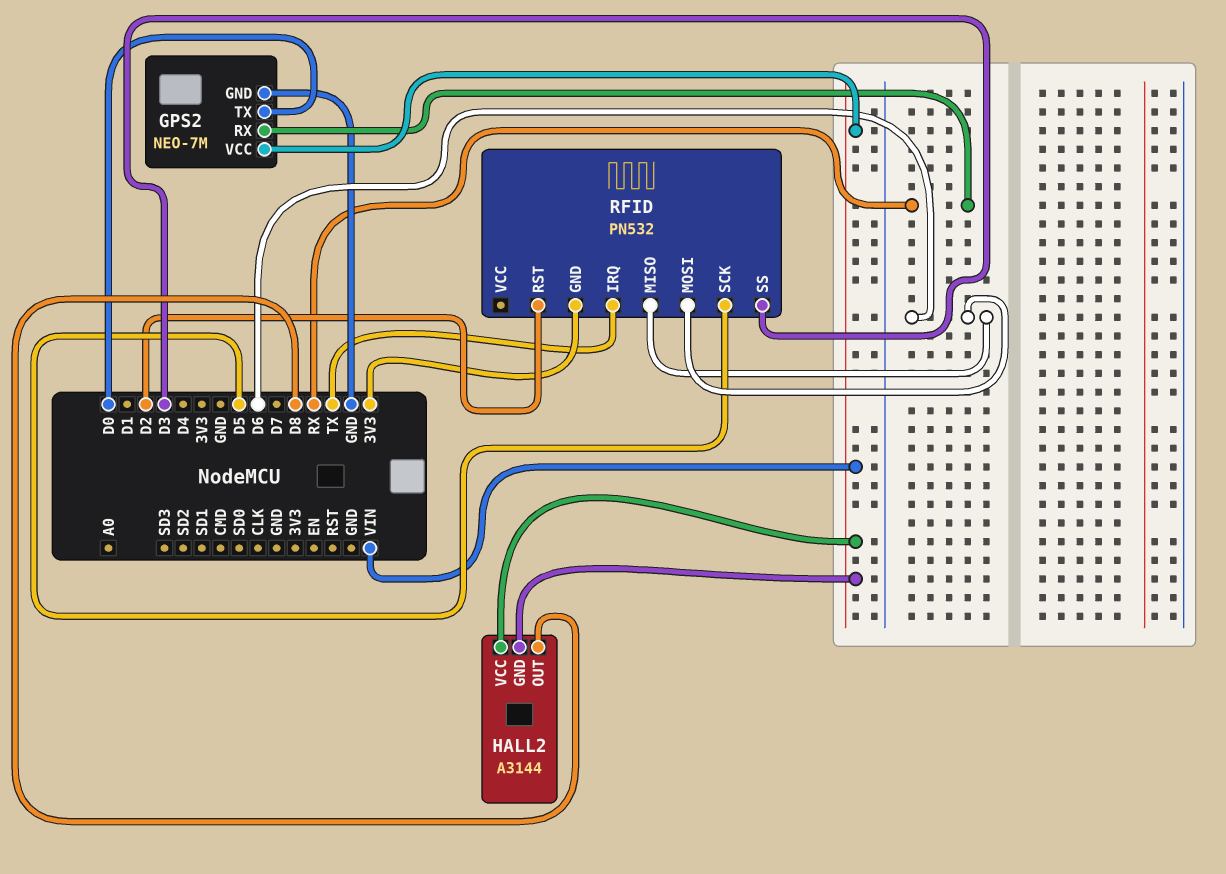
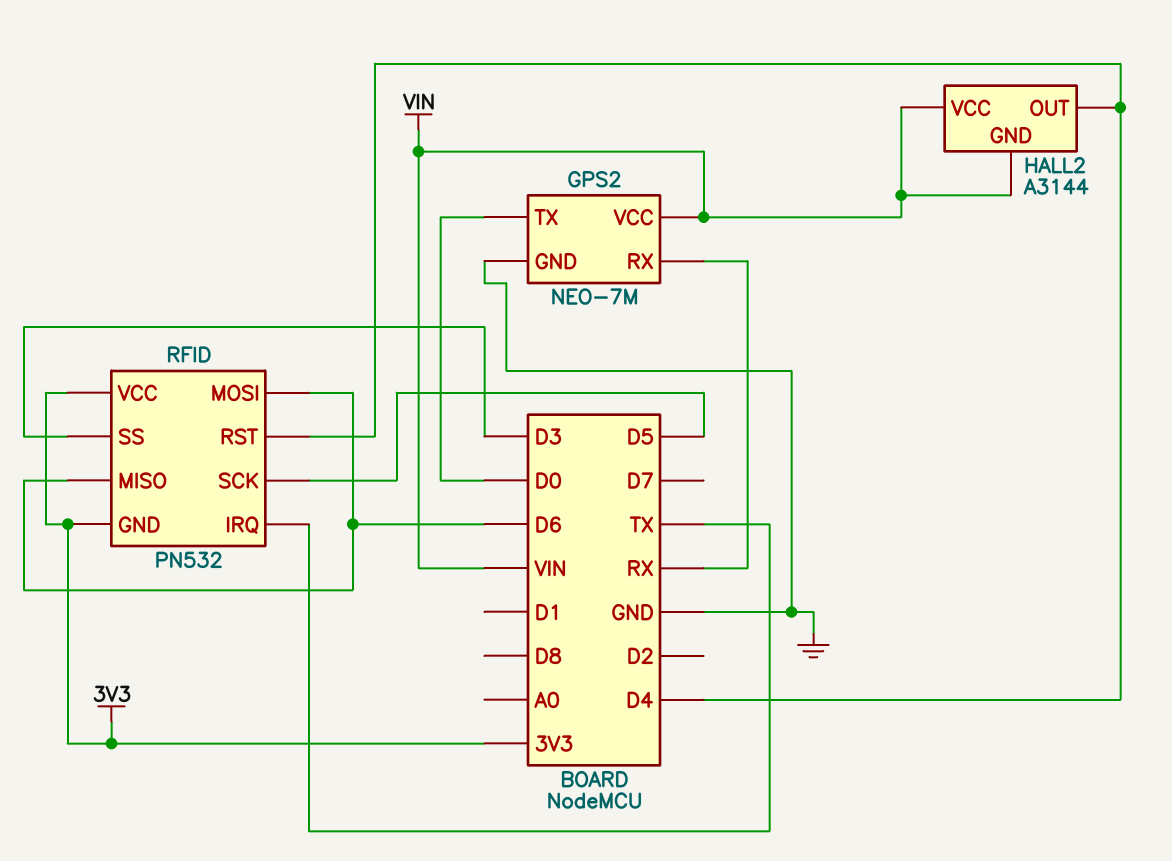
HALL2 pin OUT: D8 -> D4
RFID pin RST: D2 -> D4
RFID pin VCC: none -> 3V3

